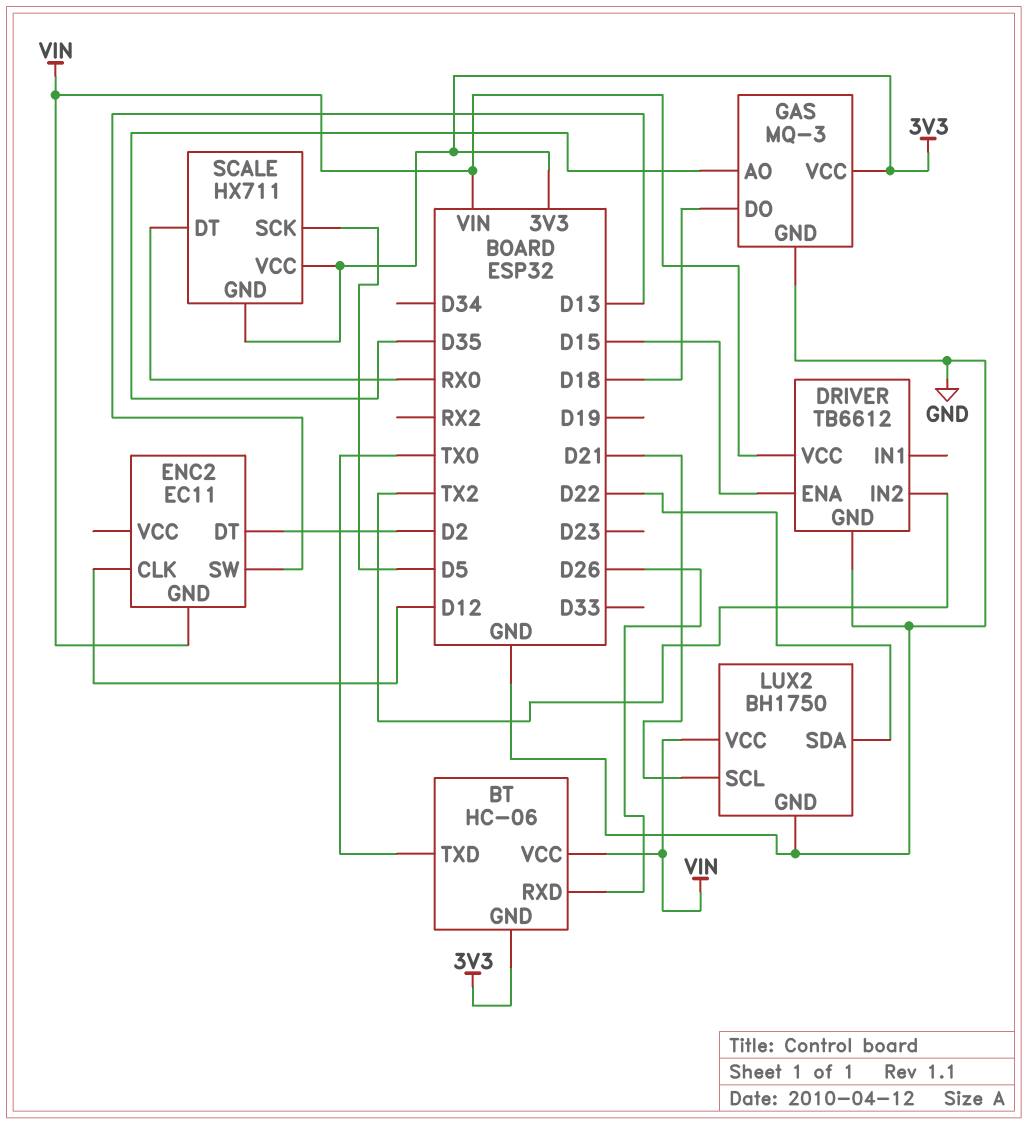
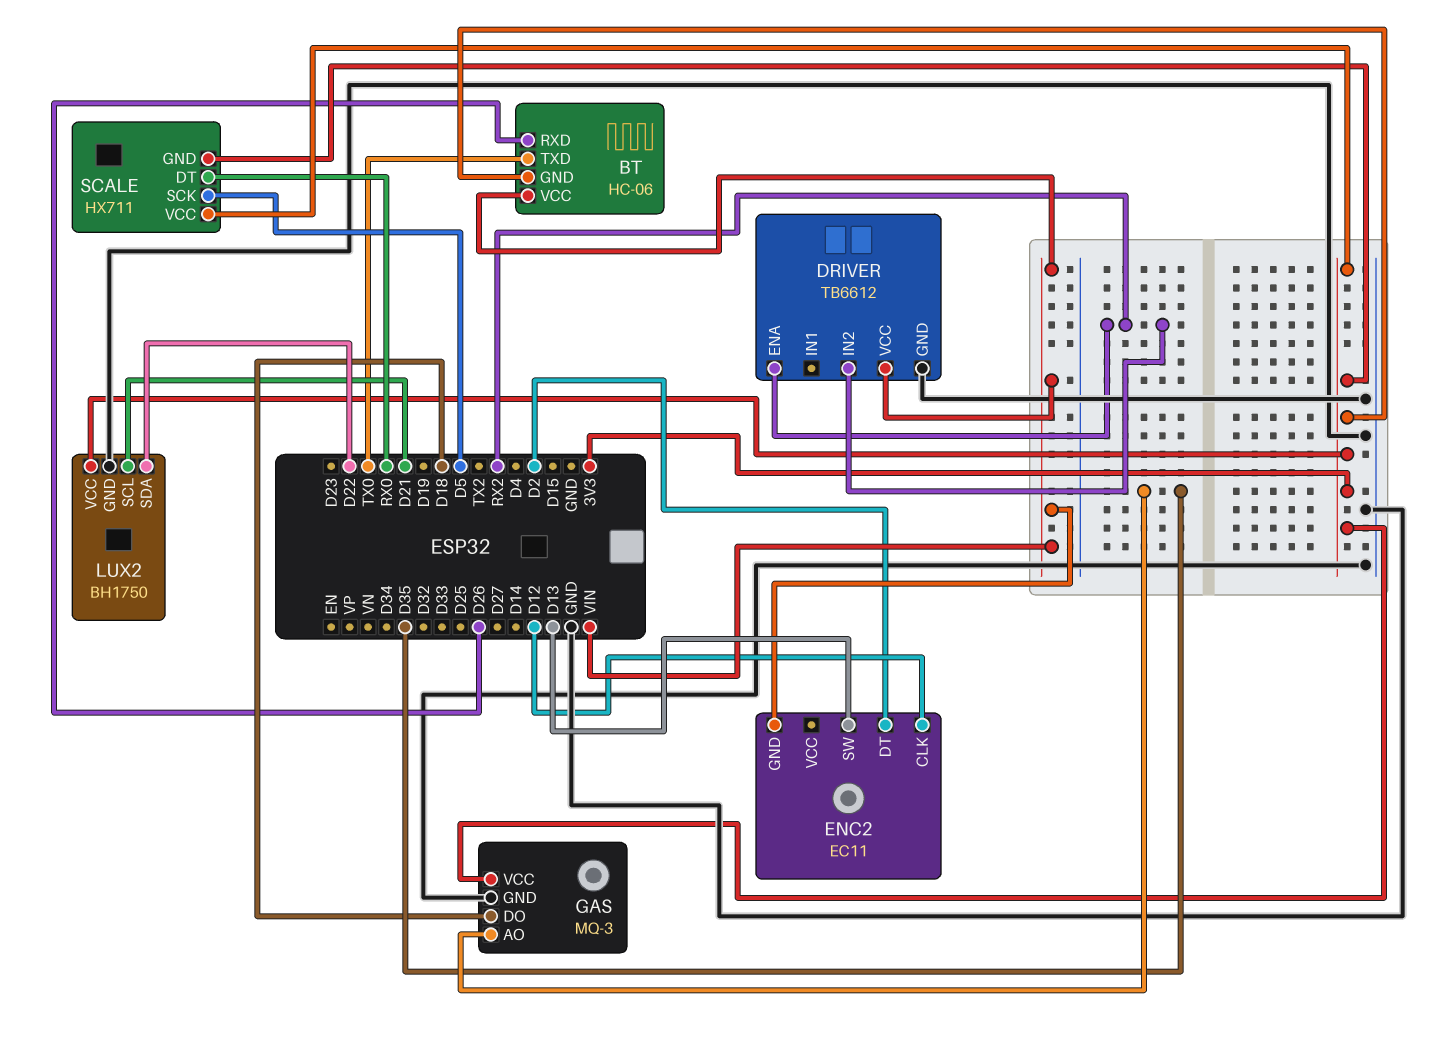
DRIVER pin ENA: D15 -> RX2
DRIVER pin IN2: TX2 -> RX2
LUX2 pin VCC: VIN -> 3V3

